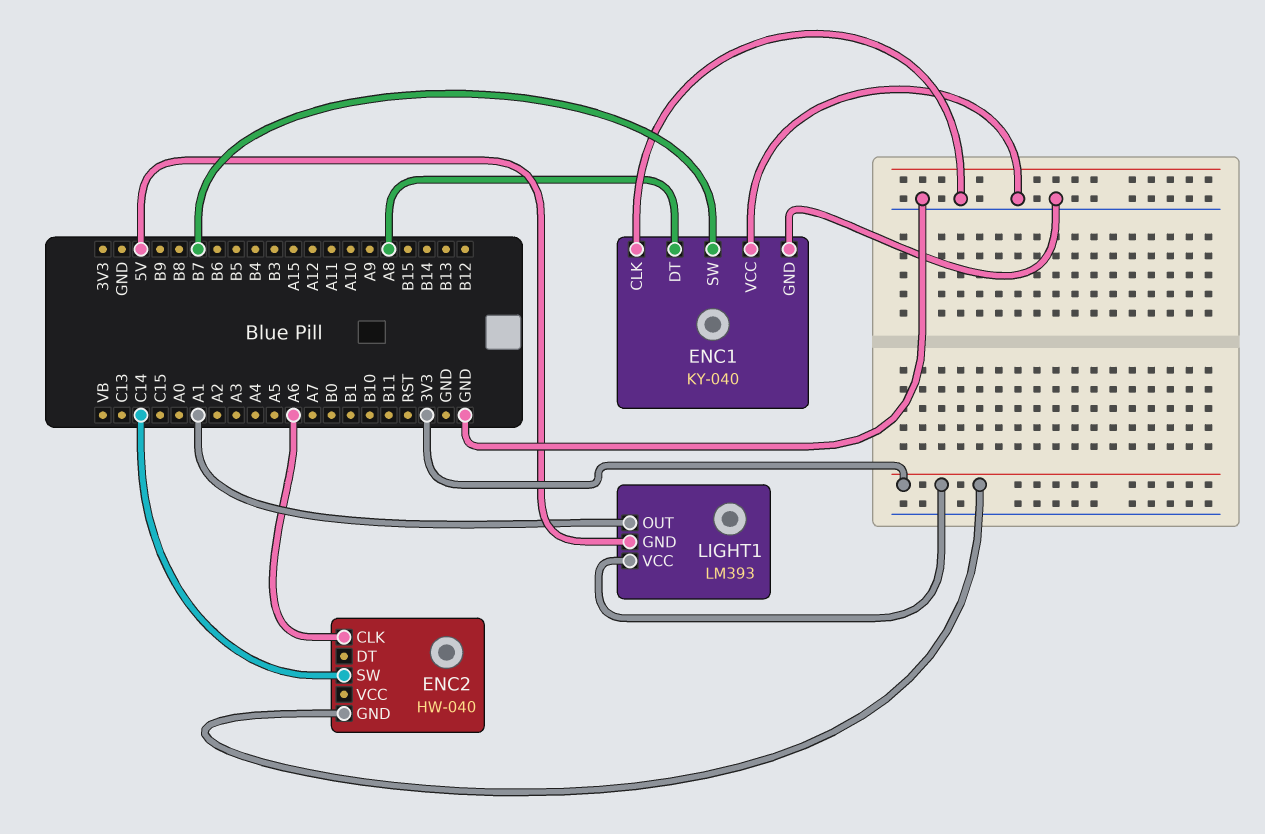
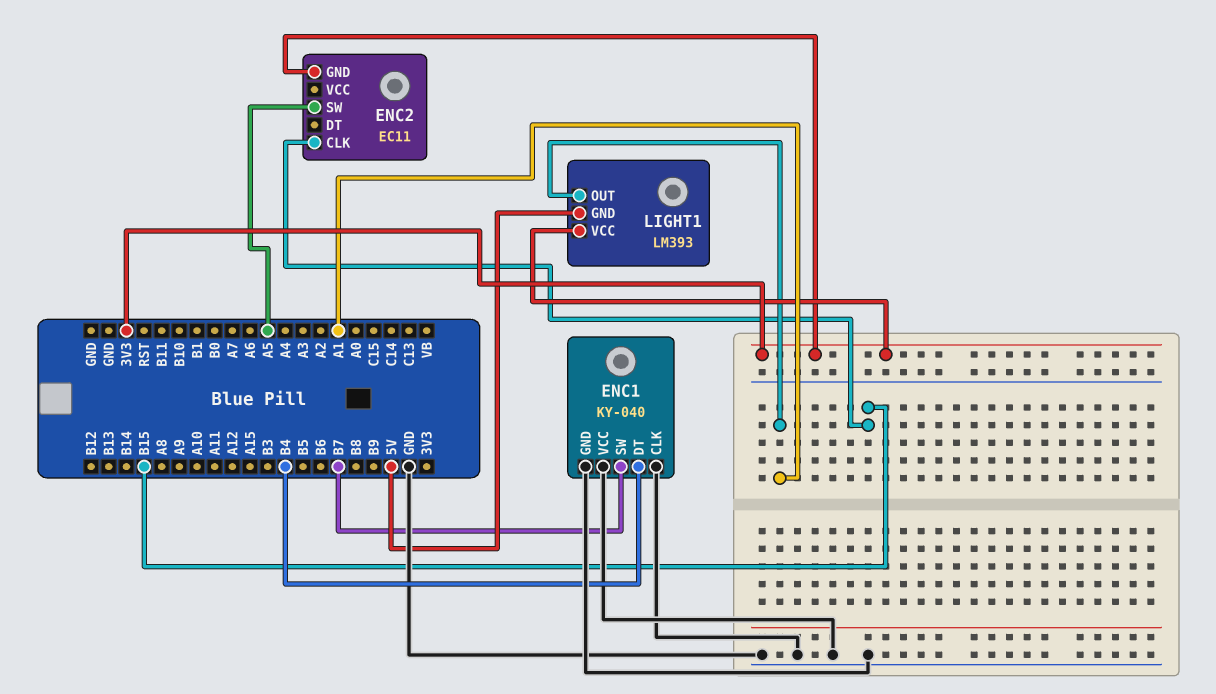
ENC1 pin DT: A8 -> B4
ENC2: HW-040 -> EC11
ENC2 pin CLK: A6 -> B15
ENC2 pin SW: C14 -> A5

